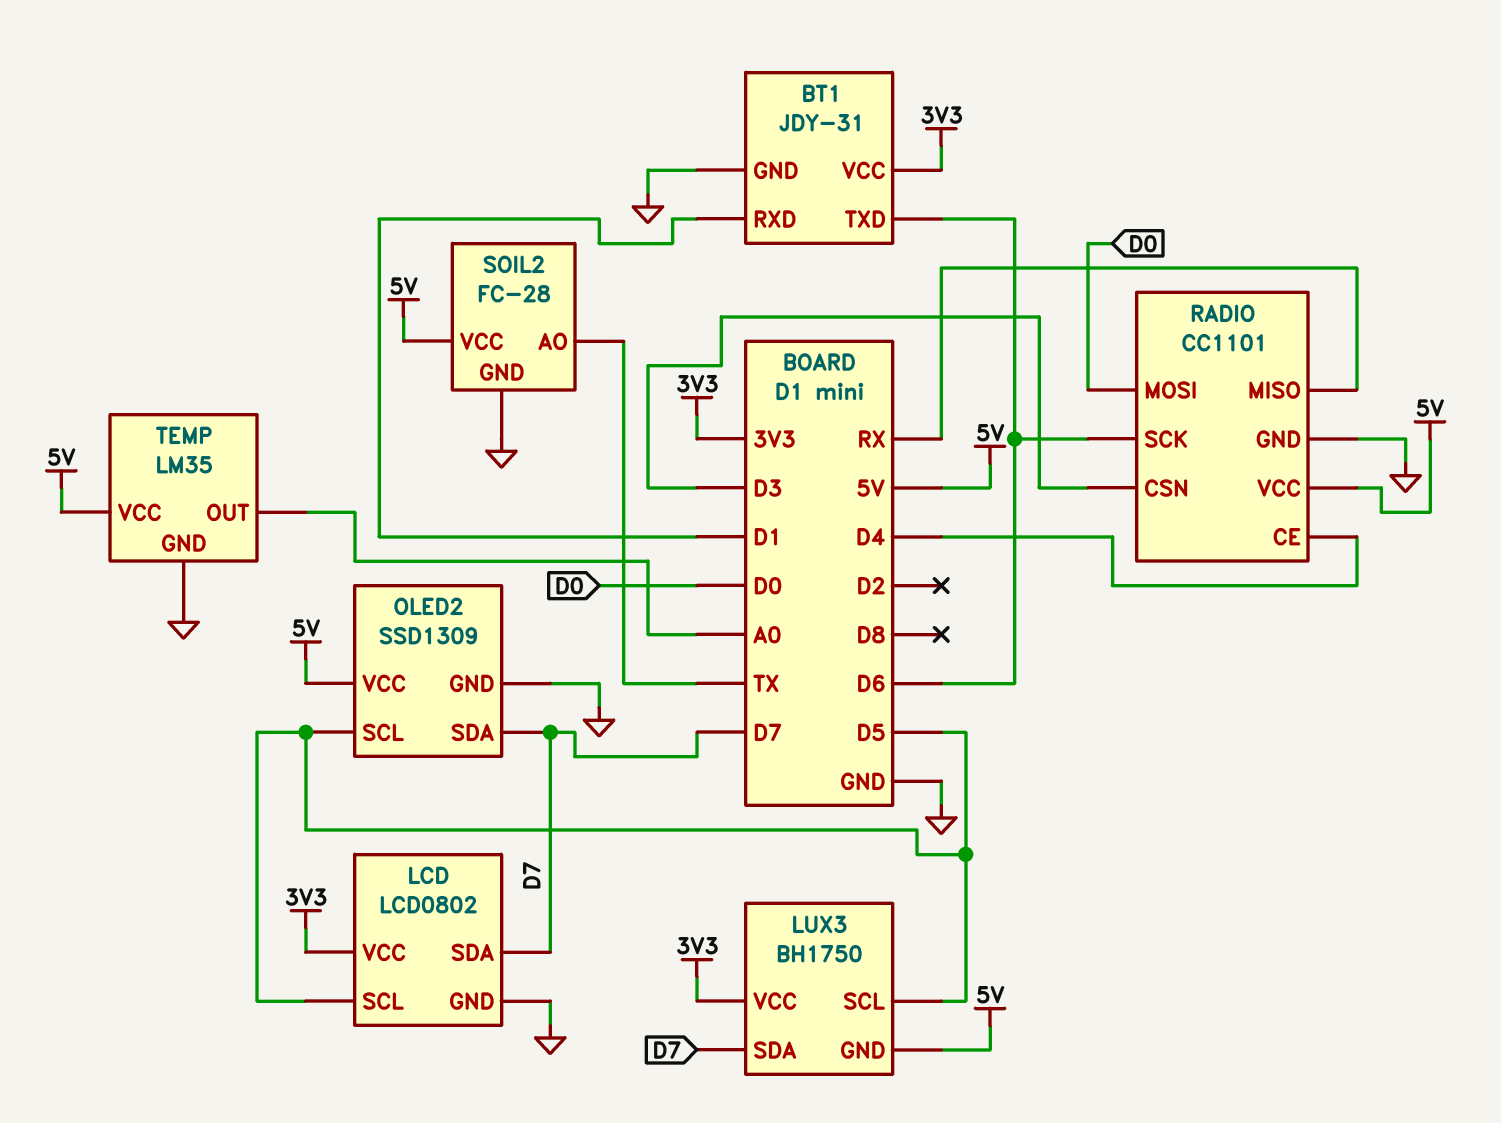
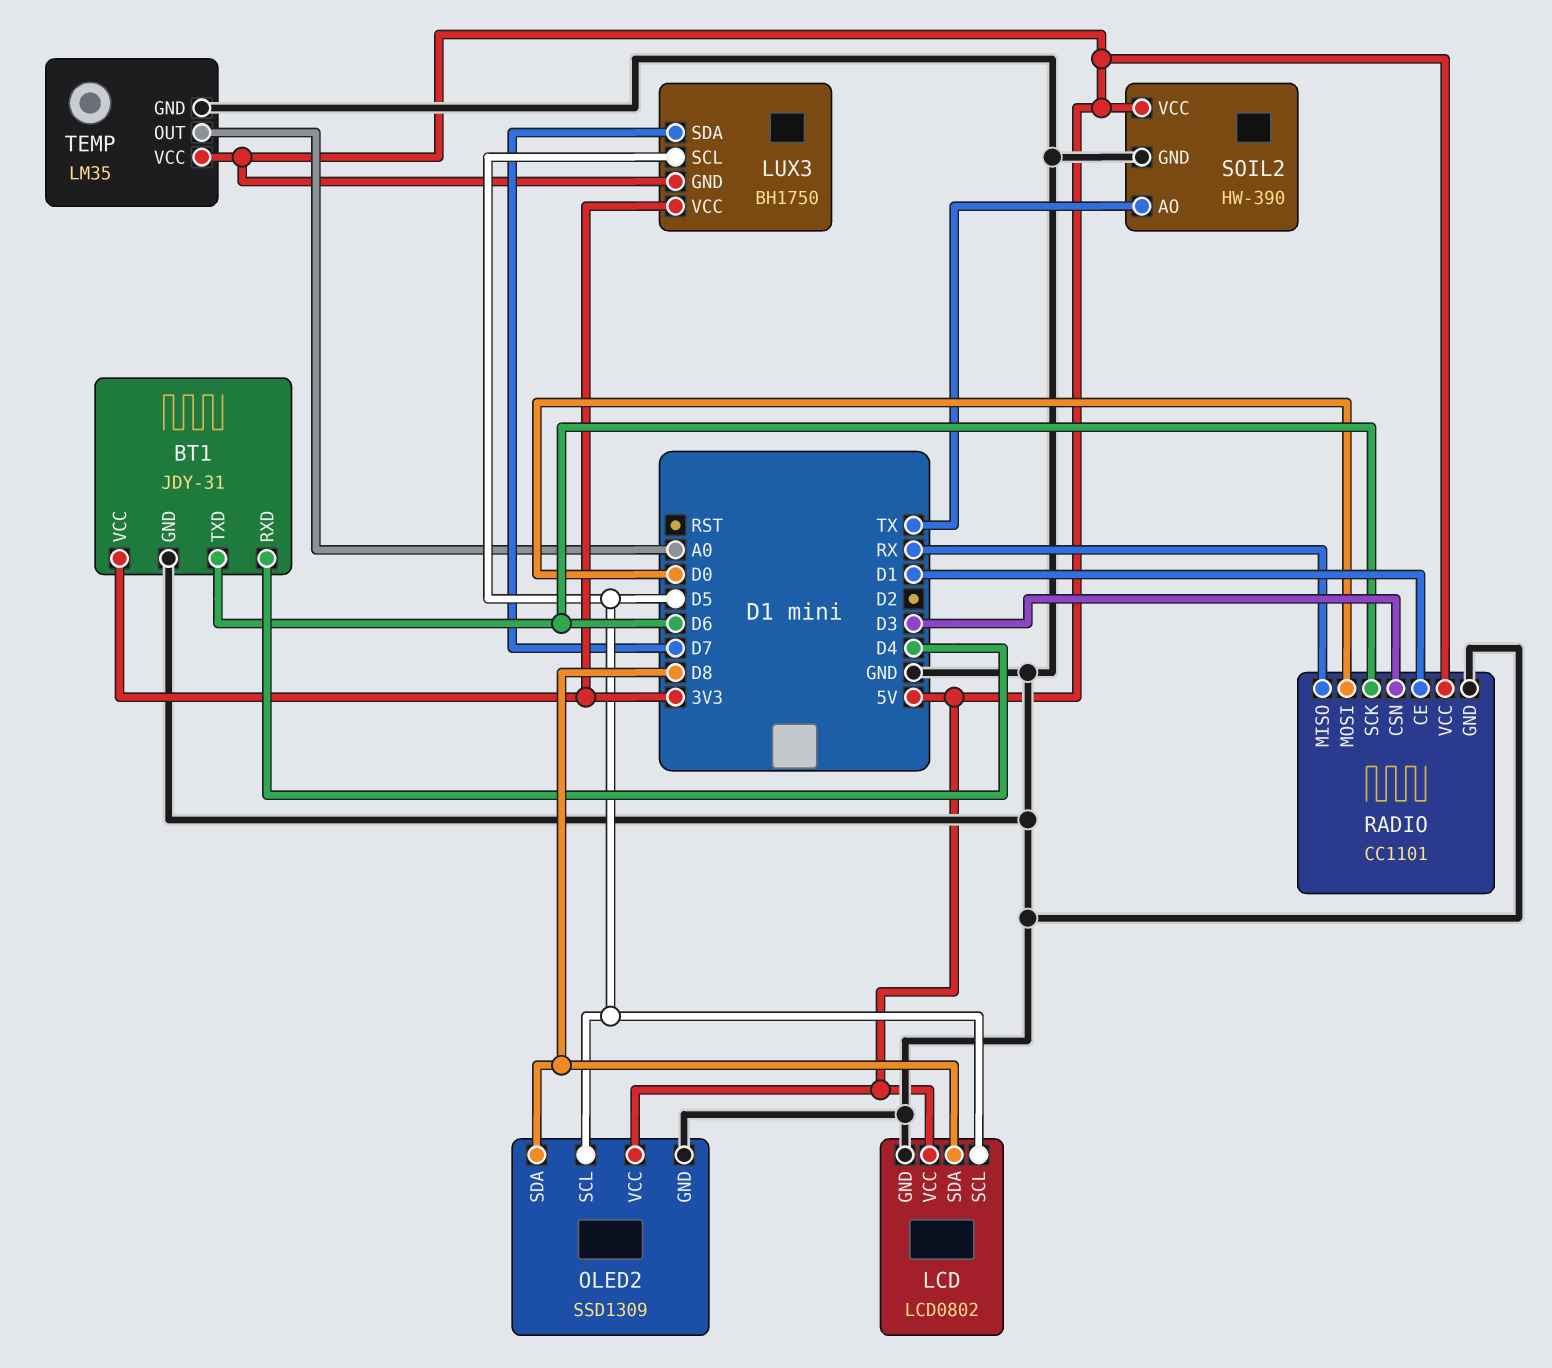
BT1 pin RXD: D1 -> D4
LCD pin SDA: D7 -> D8
LCD pin VCC: 3V3 -> 5V
OLED2 pin SDA: D7 -> D8
RADIO pin CE: D4 -> D1
SOIL2: FC-28 -> HW-390

